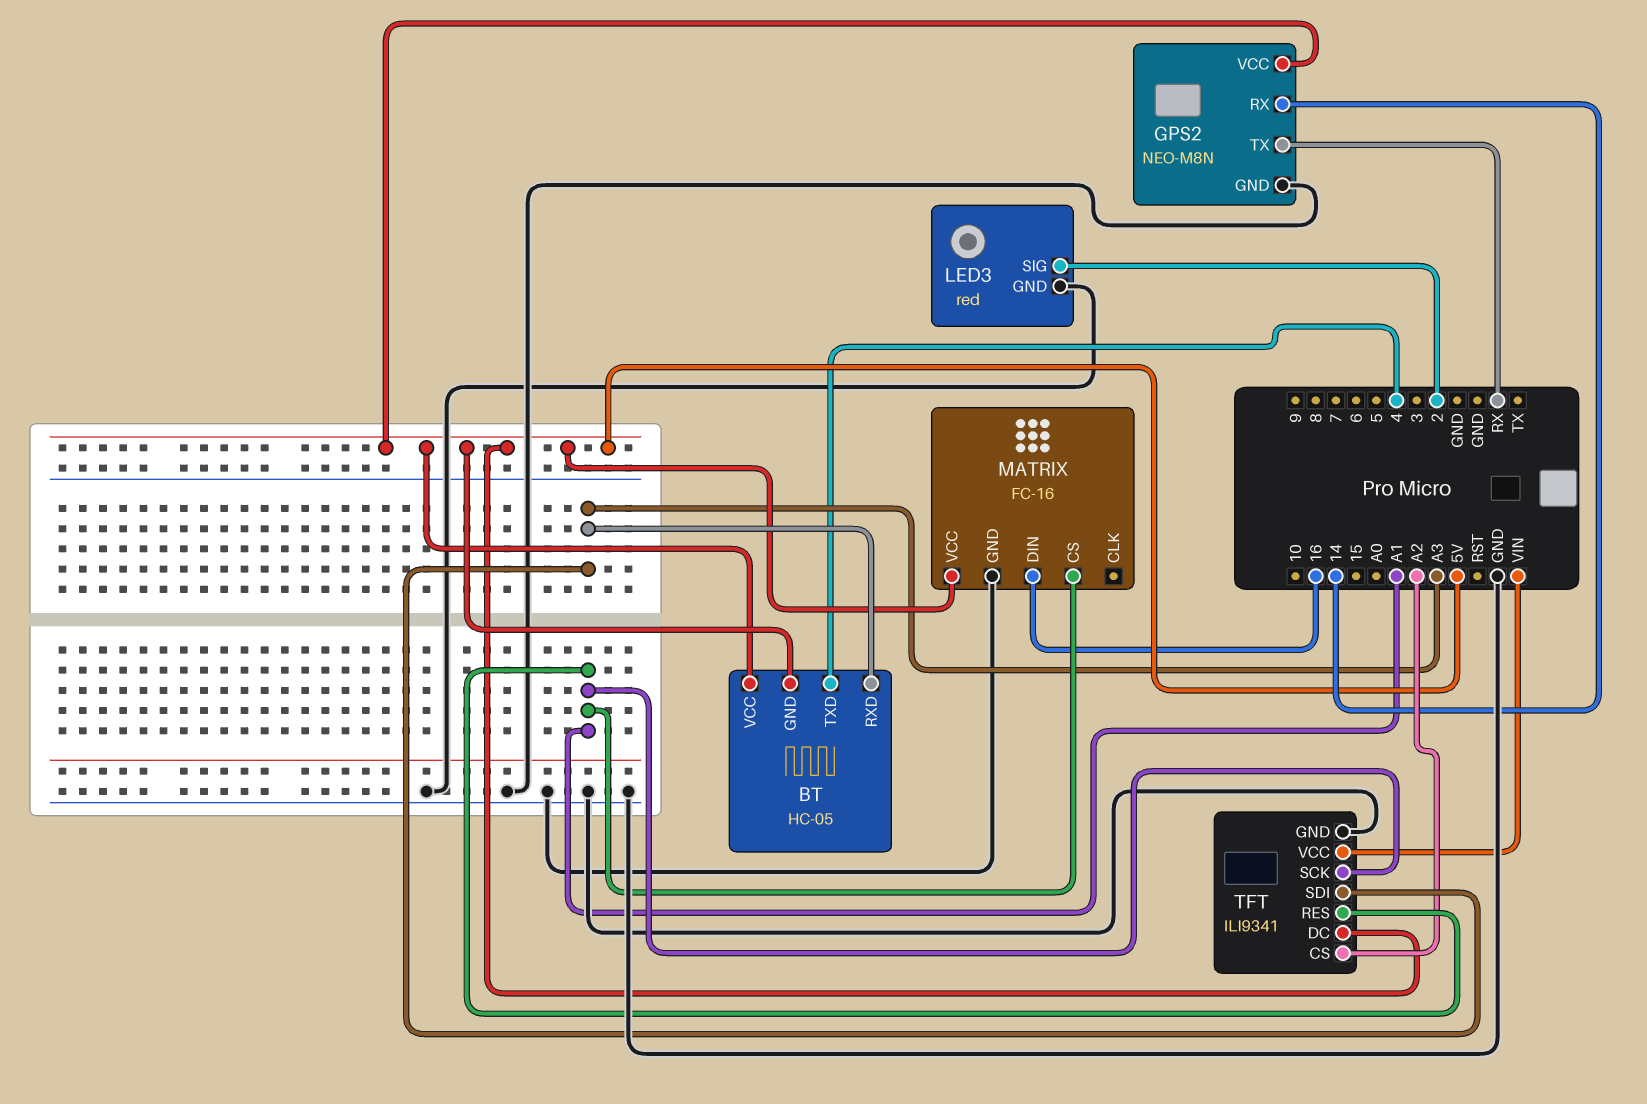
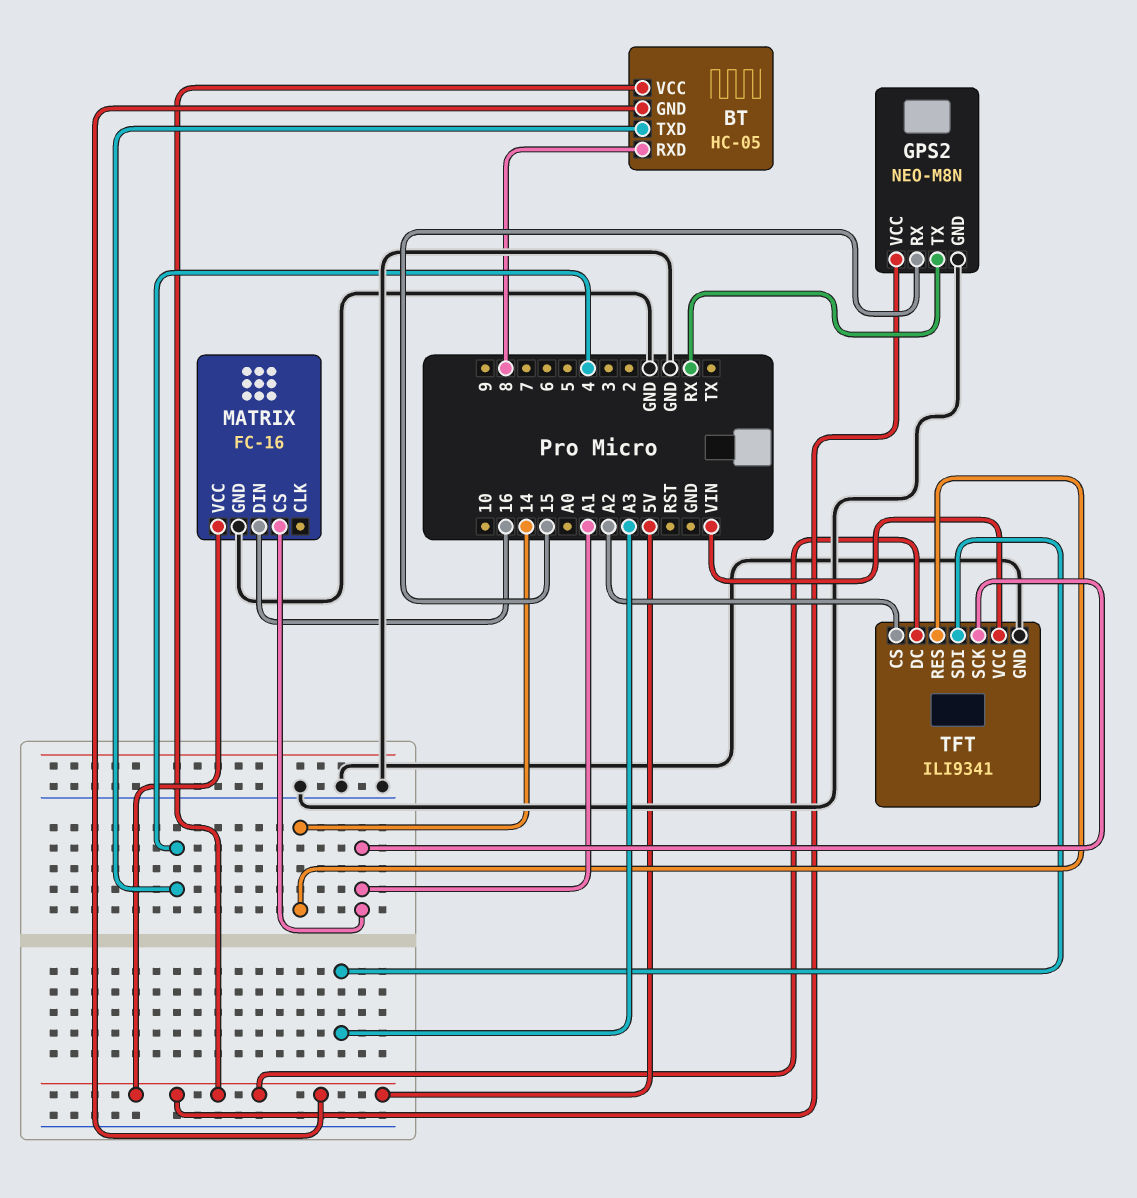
BT pin RXD: A3 -> 8
GPS2 pin RX: 14 -> 15
LED3: red -> none
LED3 pin GND: GND -> none
LED3 pin SIG: 2 -> none
TFT pin RES: A1 -> 14

